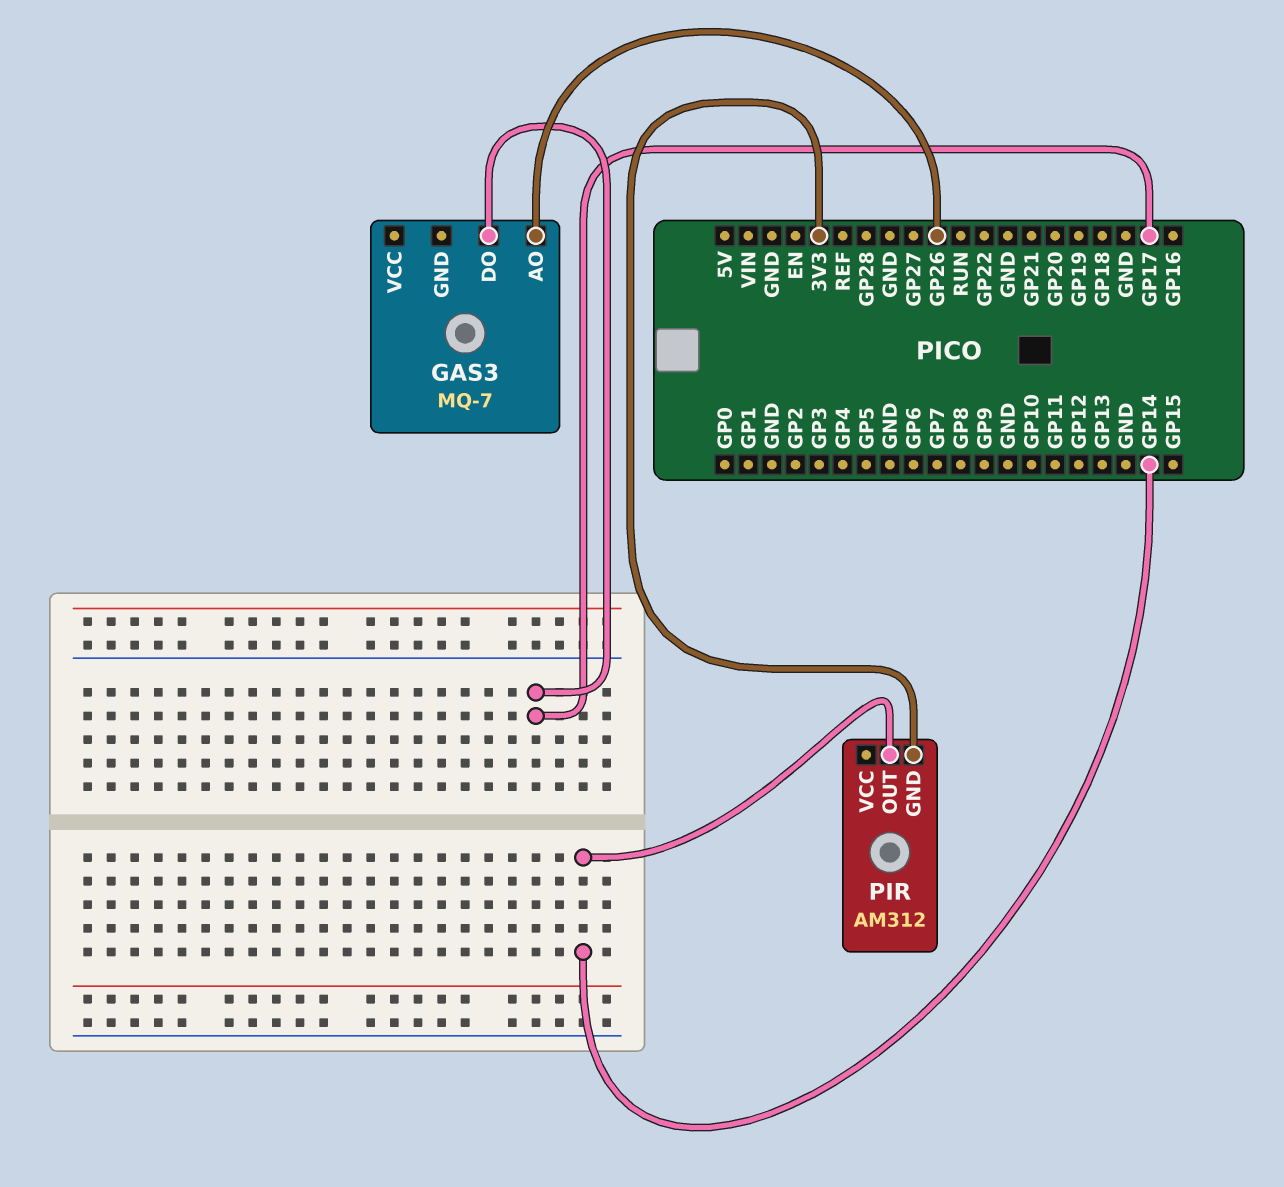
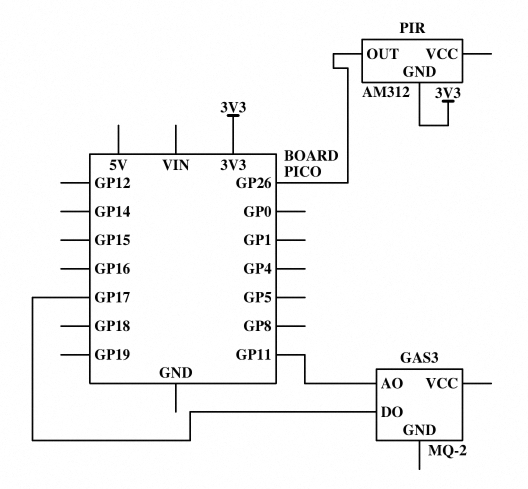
GAS3: MQ-7 -> MQ-2
GAS3 pin AO: GP26 -> GP11
PIR pin OUT: GP14 -> GP26

